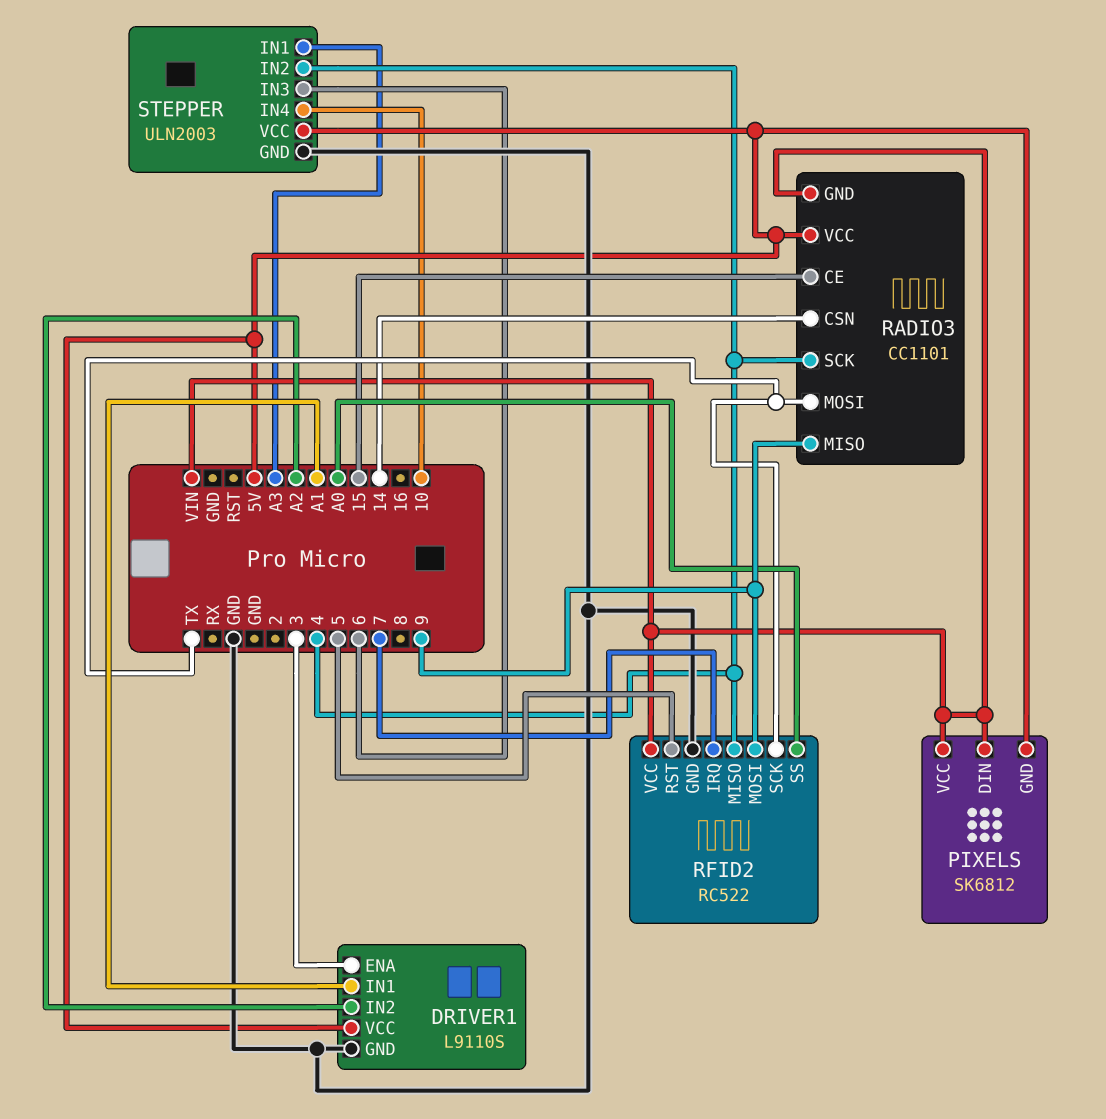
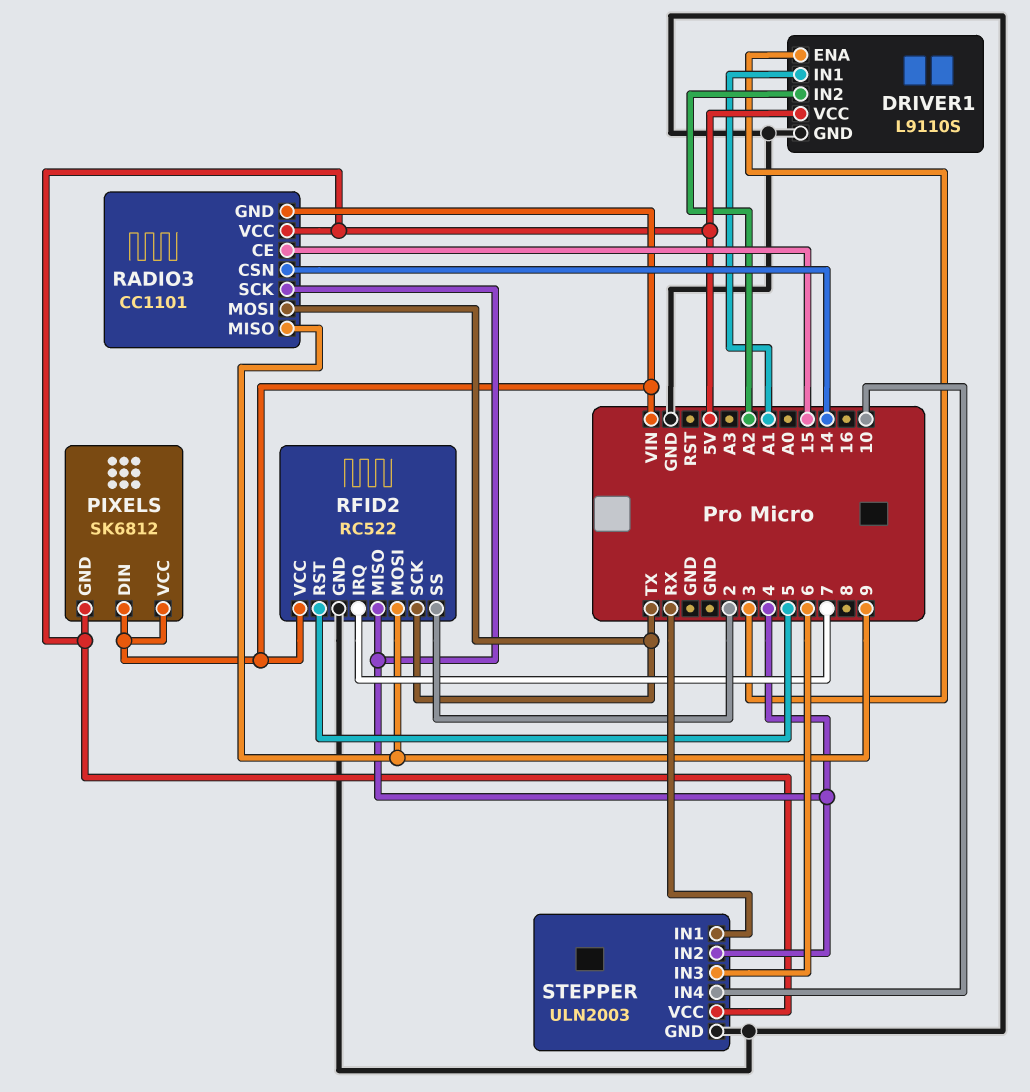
RFID2 pin SS: A0 -> 2
STEPPER pin IN1: A3 -> RX

